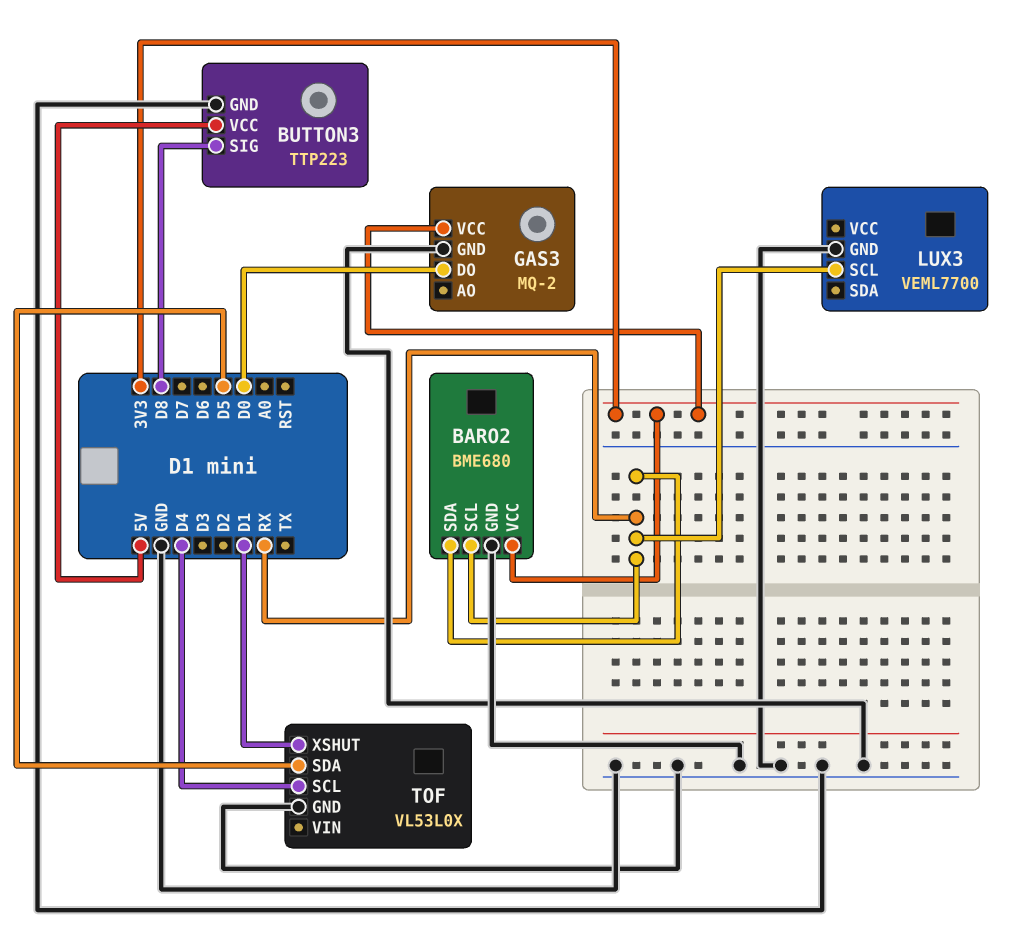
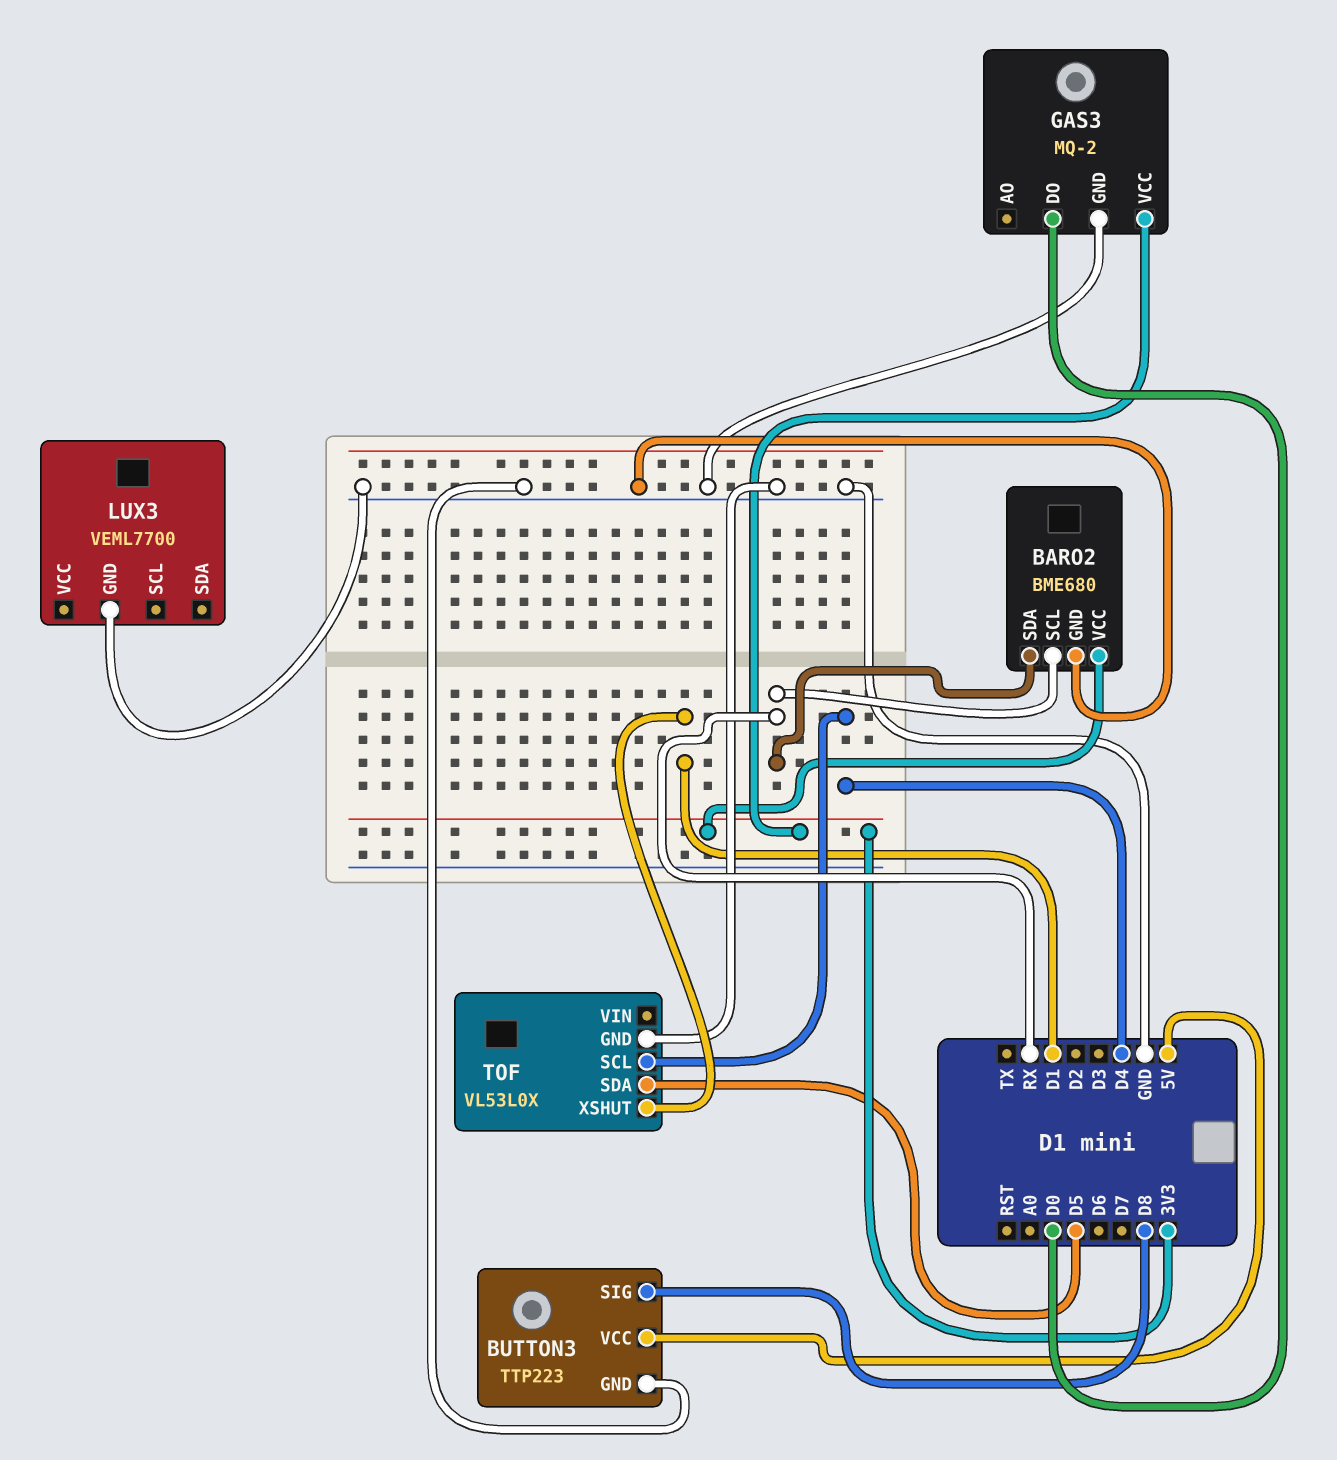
LUX3 pin SCL: RX -> none

